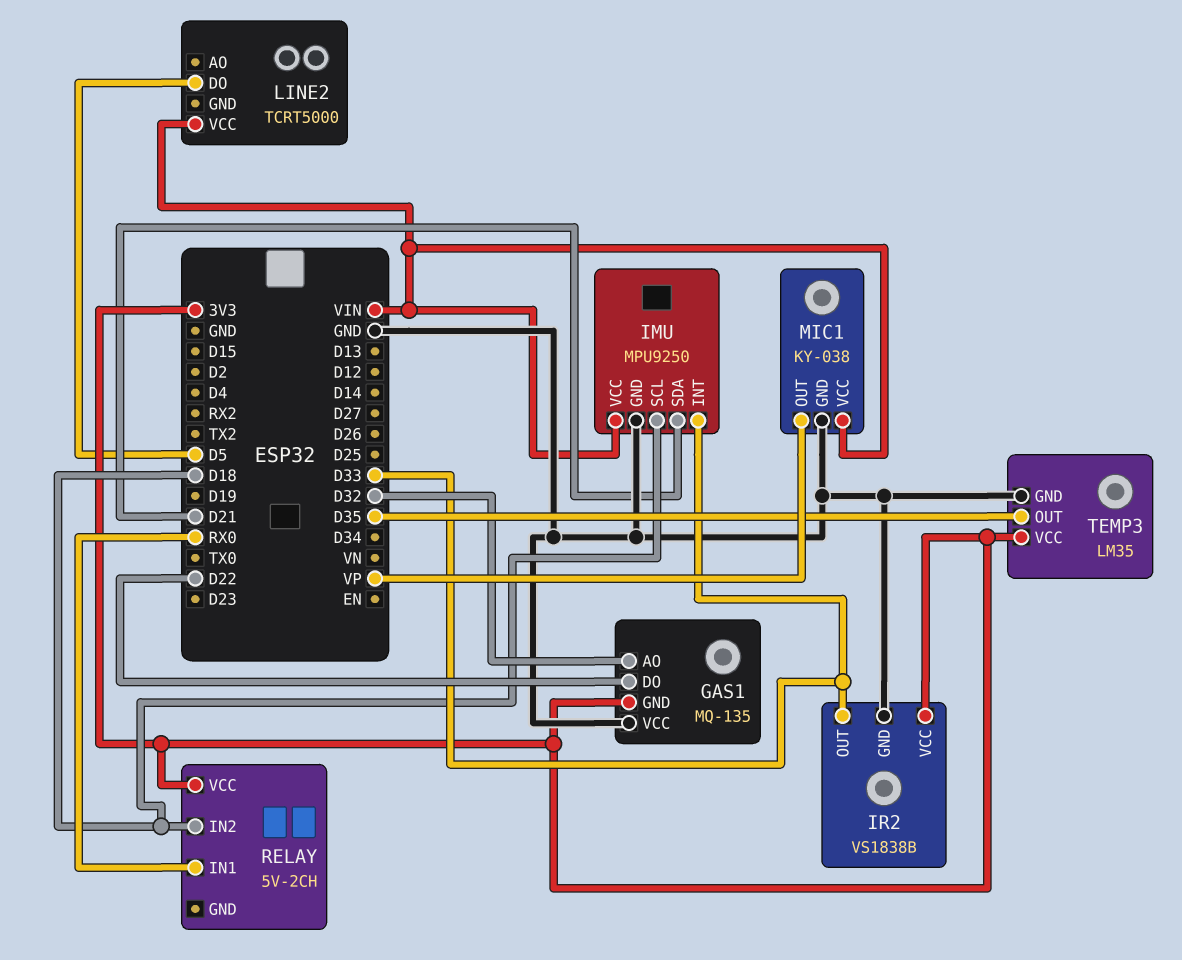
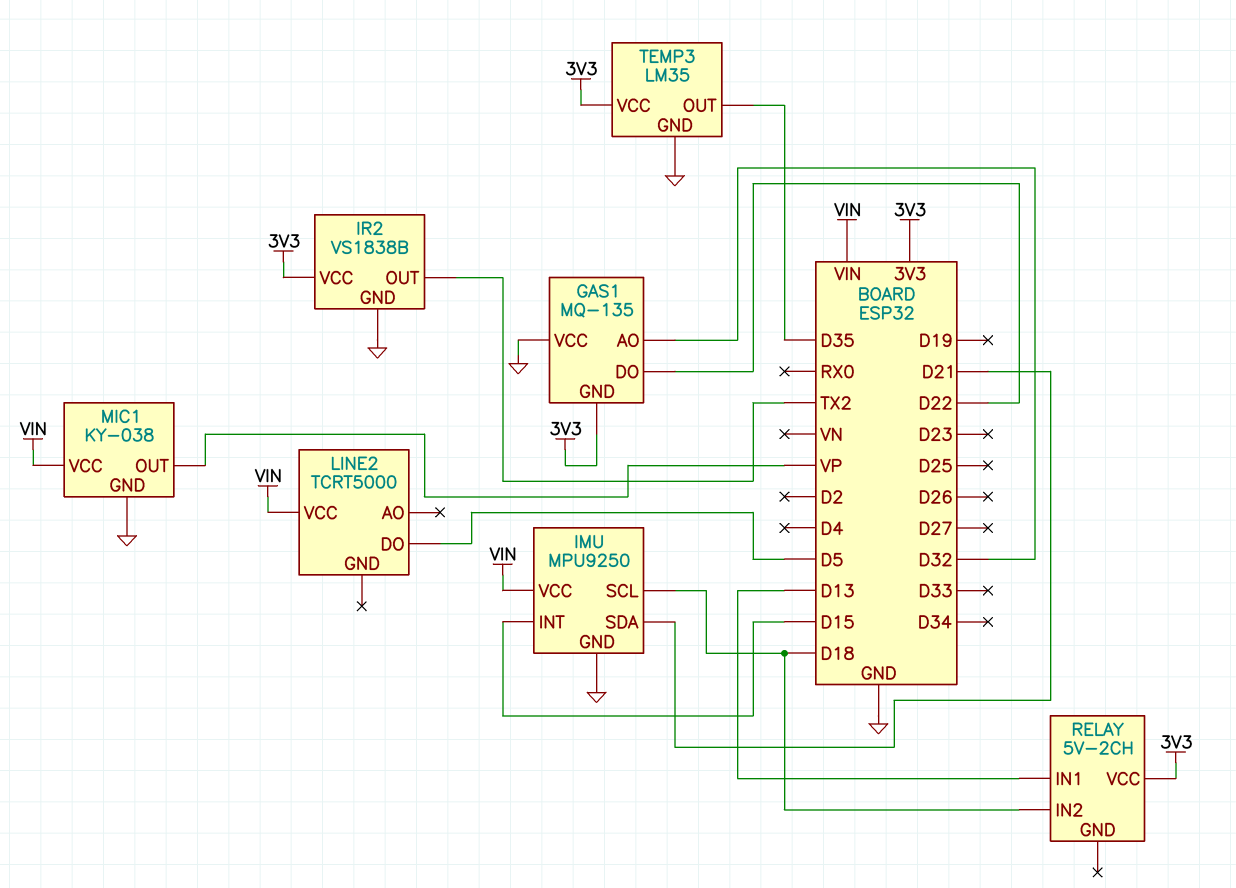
IMU pin INT: D33 -> D15
IR2 pin OUT: D33 -> TX2
RELAY pin IN1: RX0 -> D13

